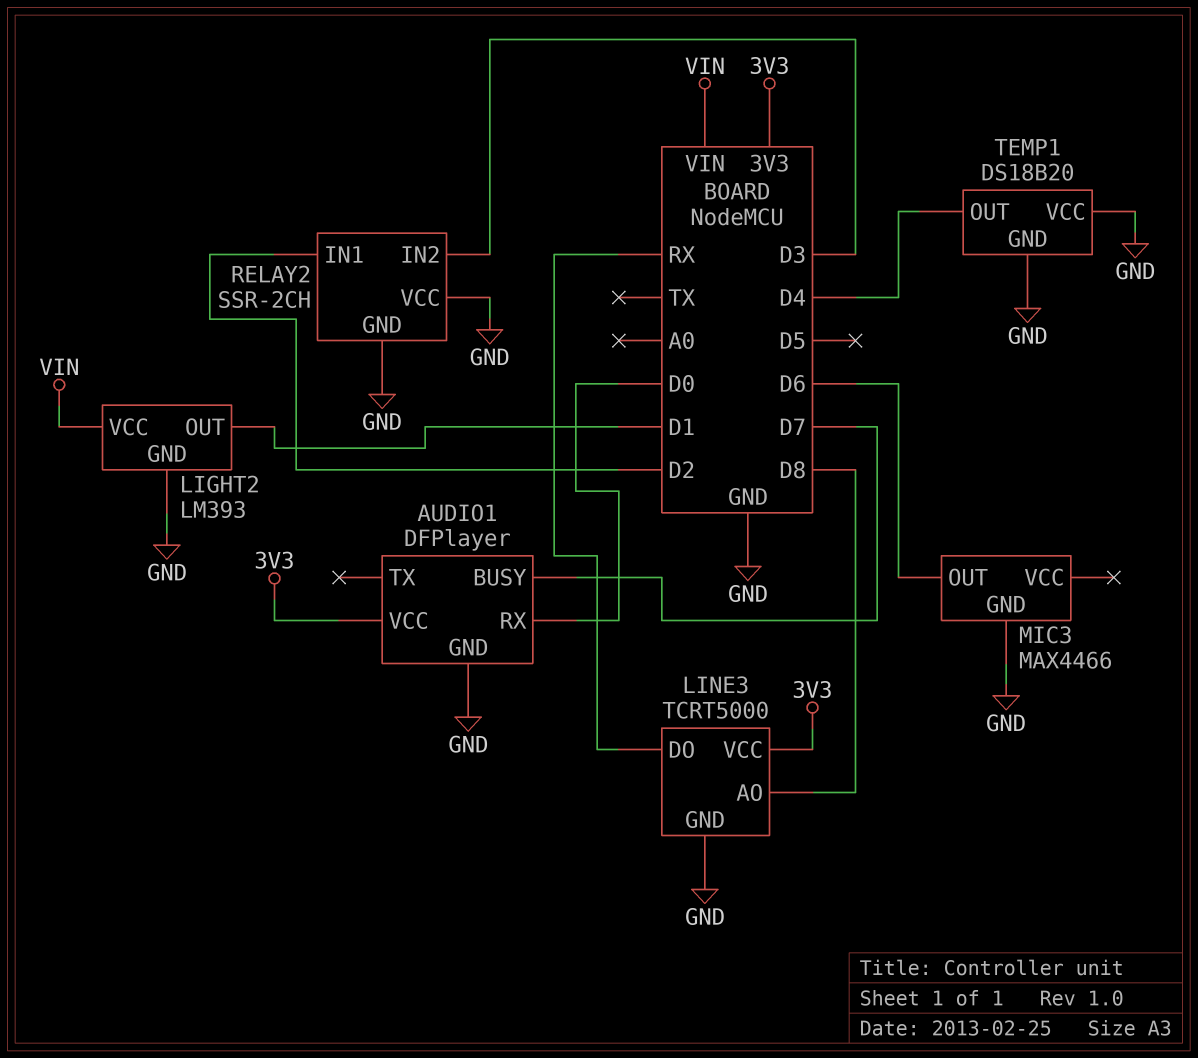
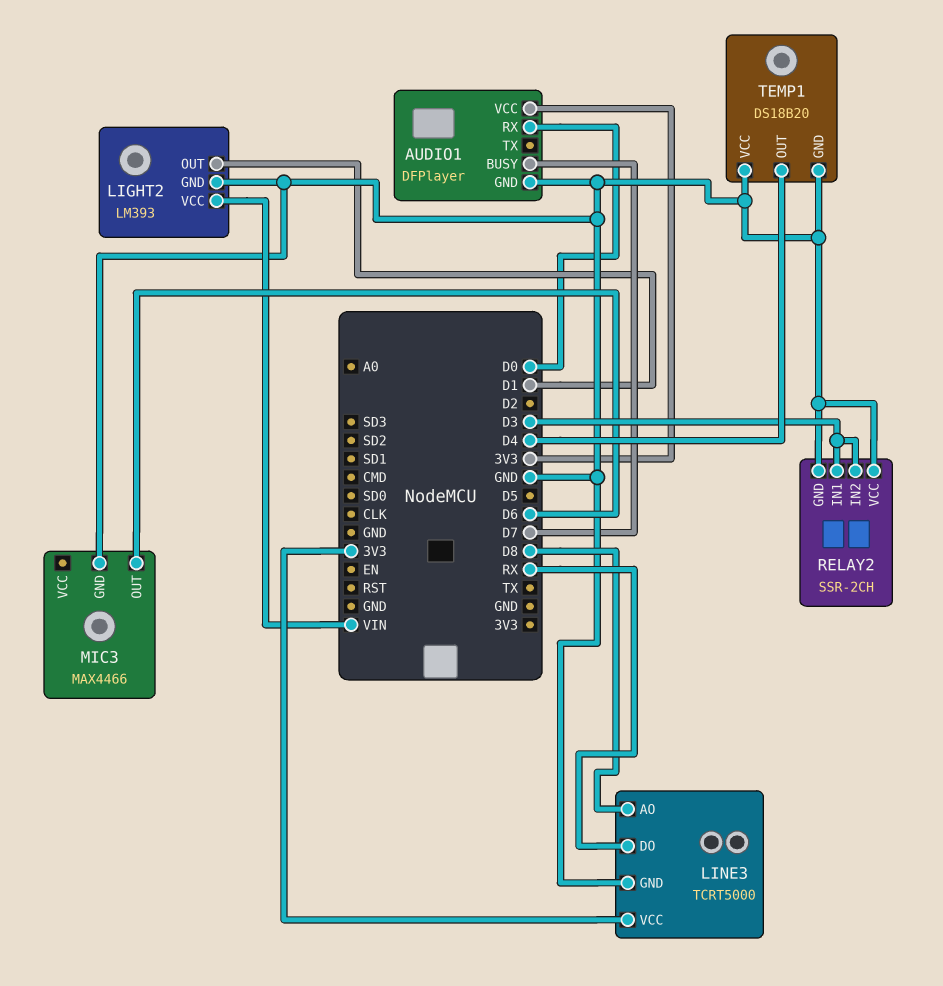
RELAY2 pin IN1: D2 -> D3

